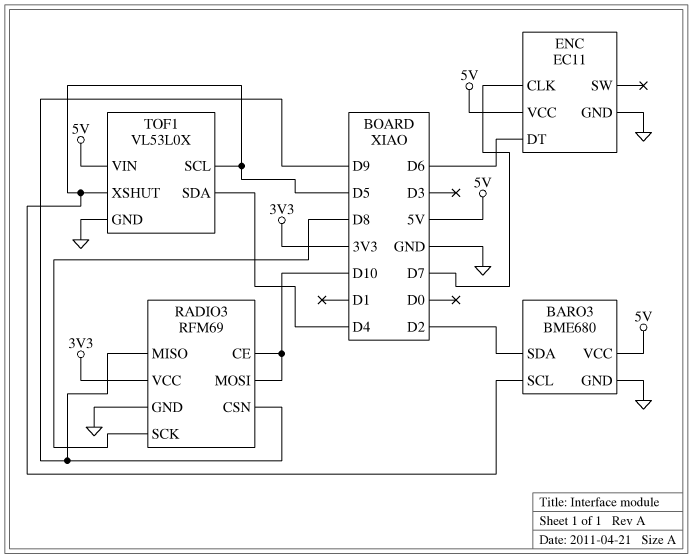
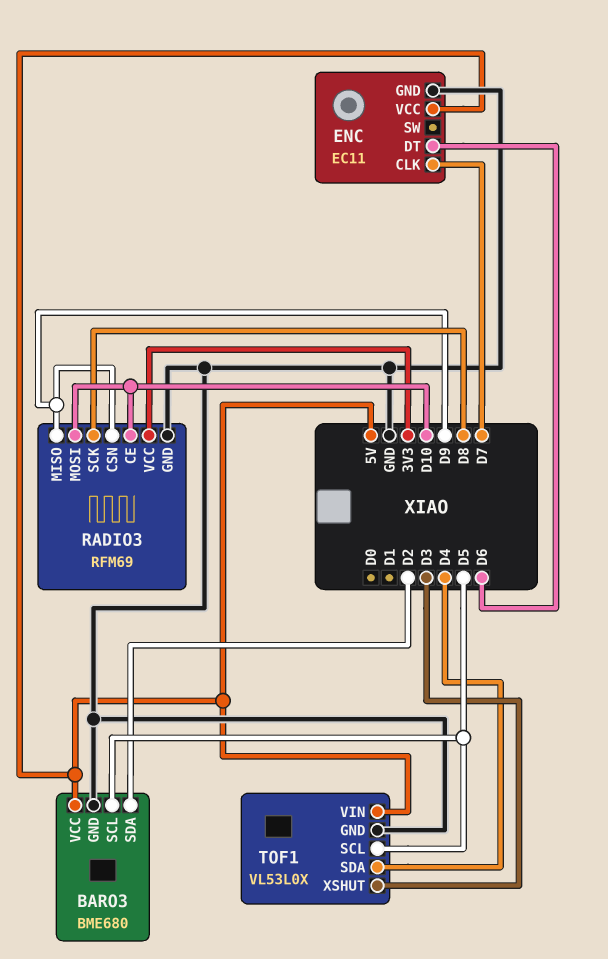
TOF1 pin XSHUT: D5 -> D3

